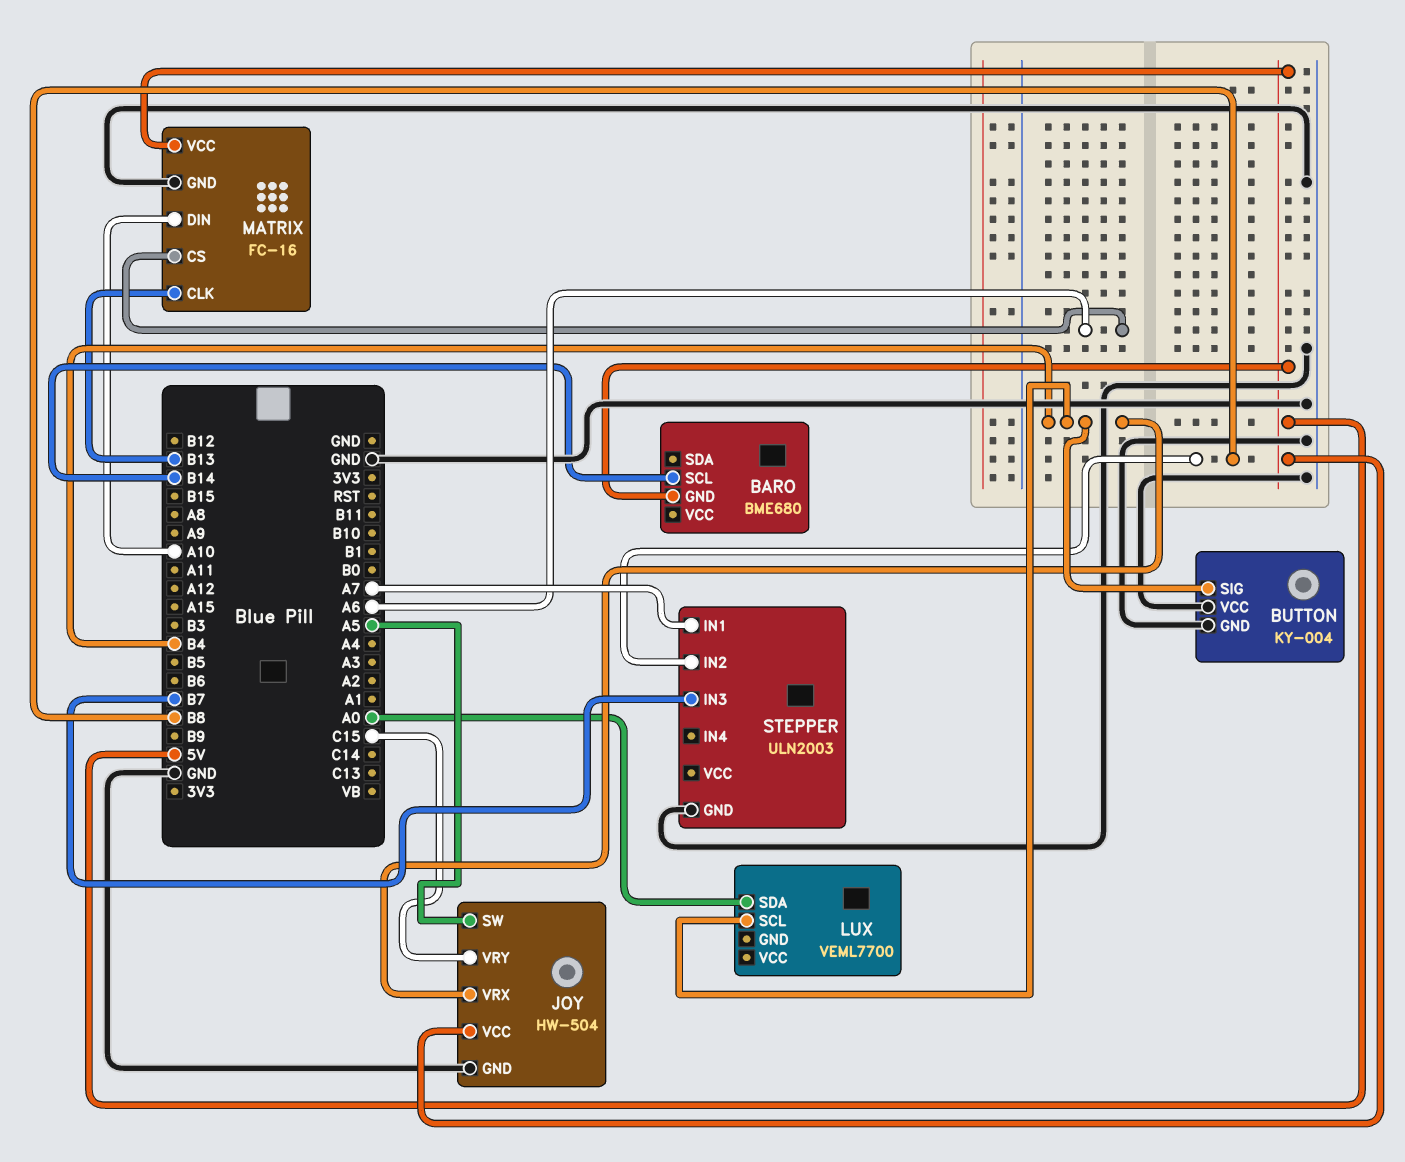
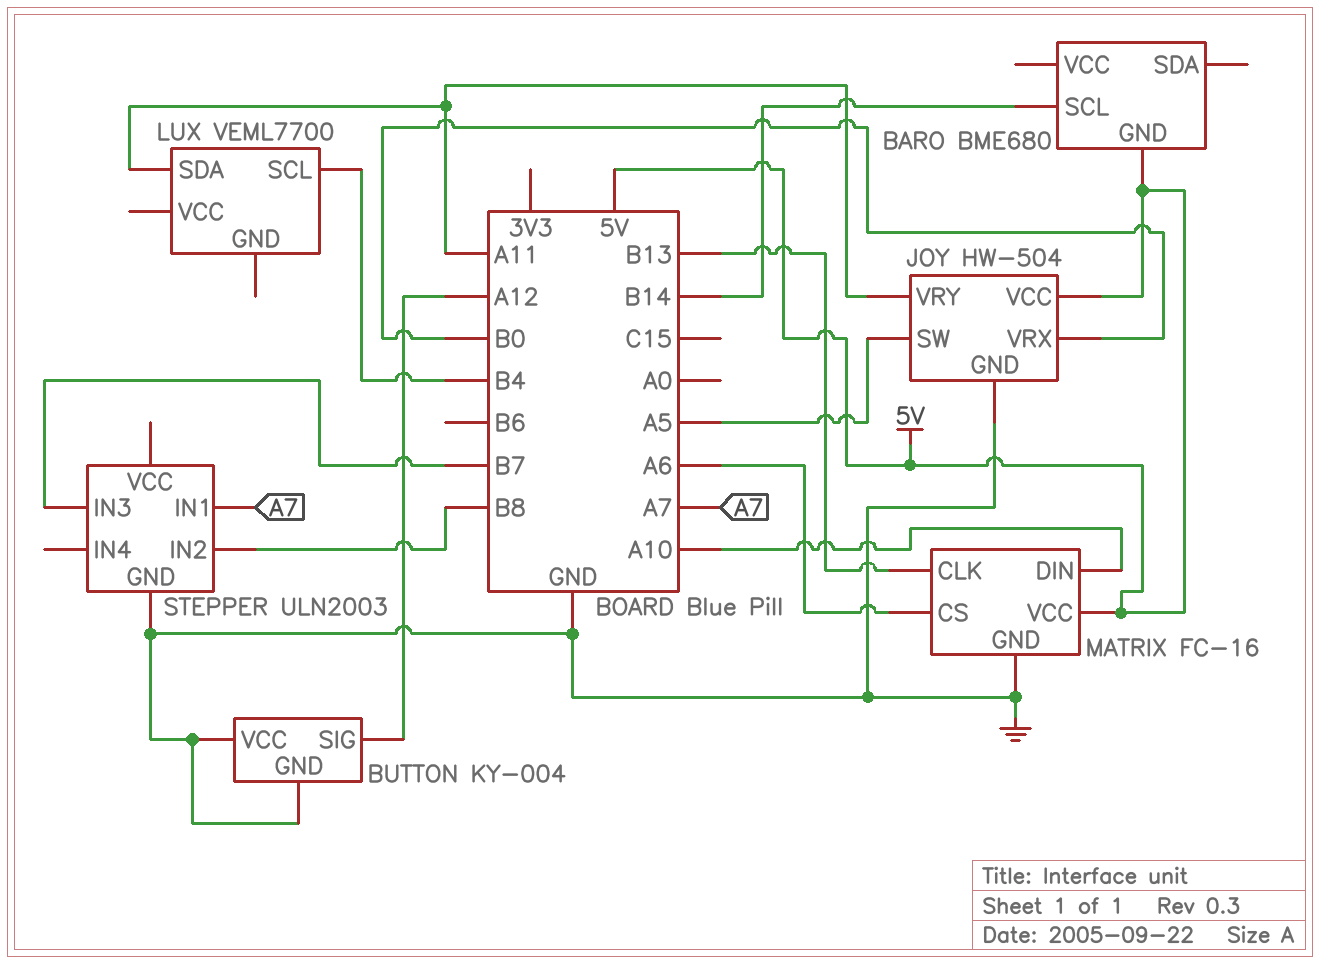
BUTTON pin SIG: B4 -> A12
JOY pin VRX: B4 -> B0
JOY pin VRY: C15 -> A11
LUX pin SDA: A0 -> A11

